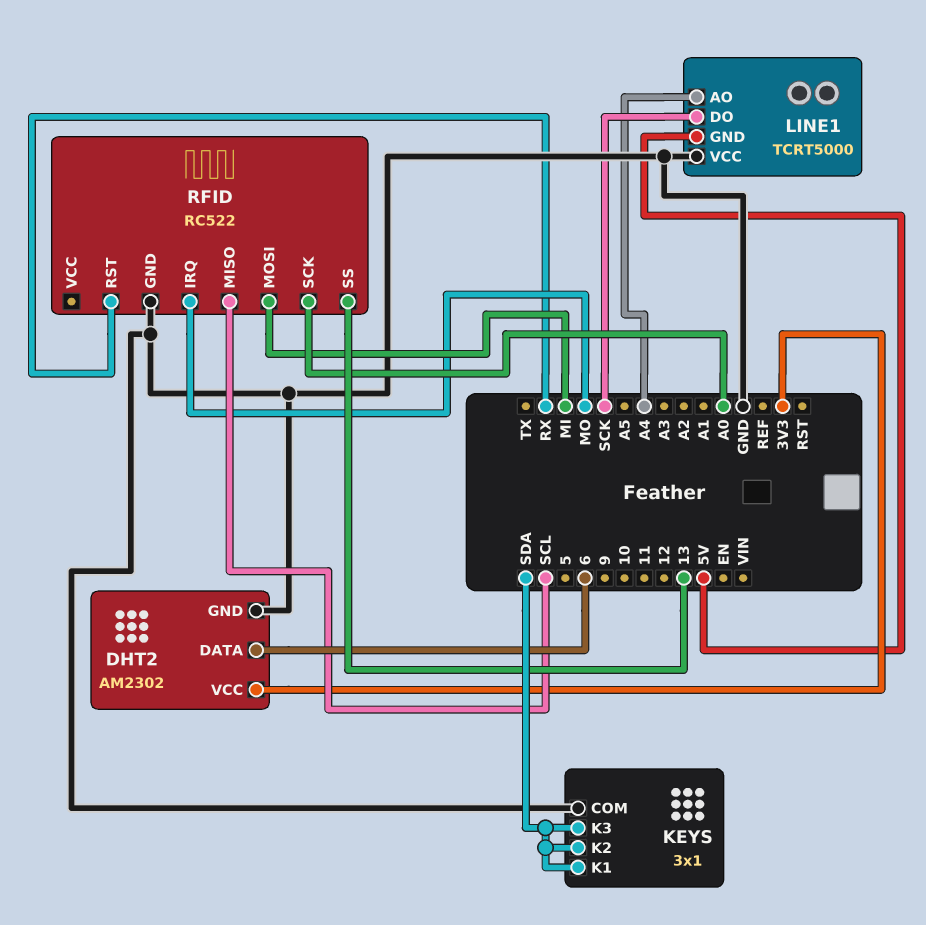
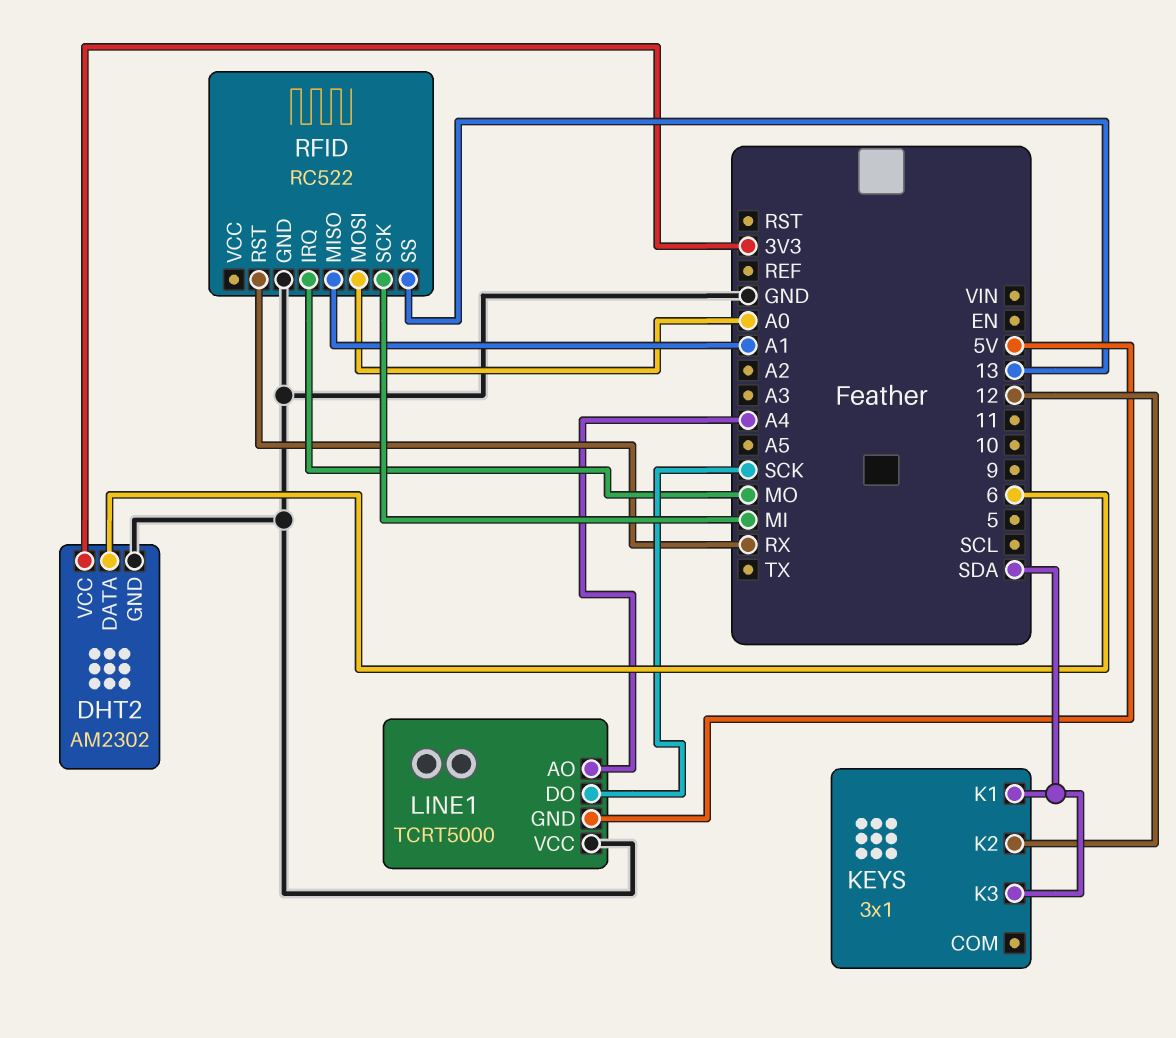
KEYS pin COM: GND -> none
KEYS pin K2: SDA -> 12
RFID pin MISO: SCL -> A1
RFID pin MOSI: MI -> A0
RFID pin SCK: A0 -> MI

